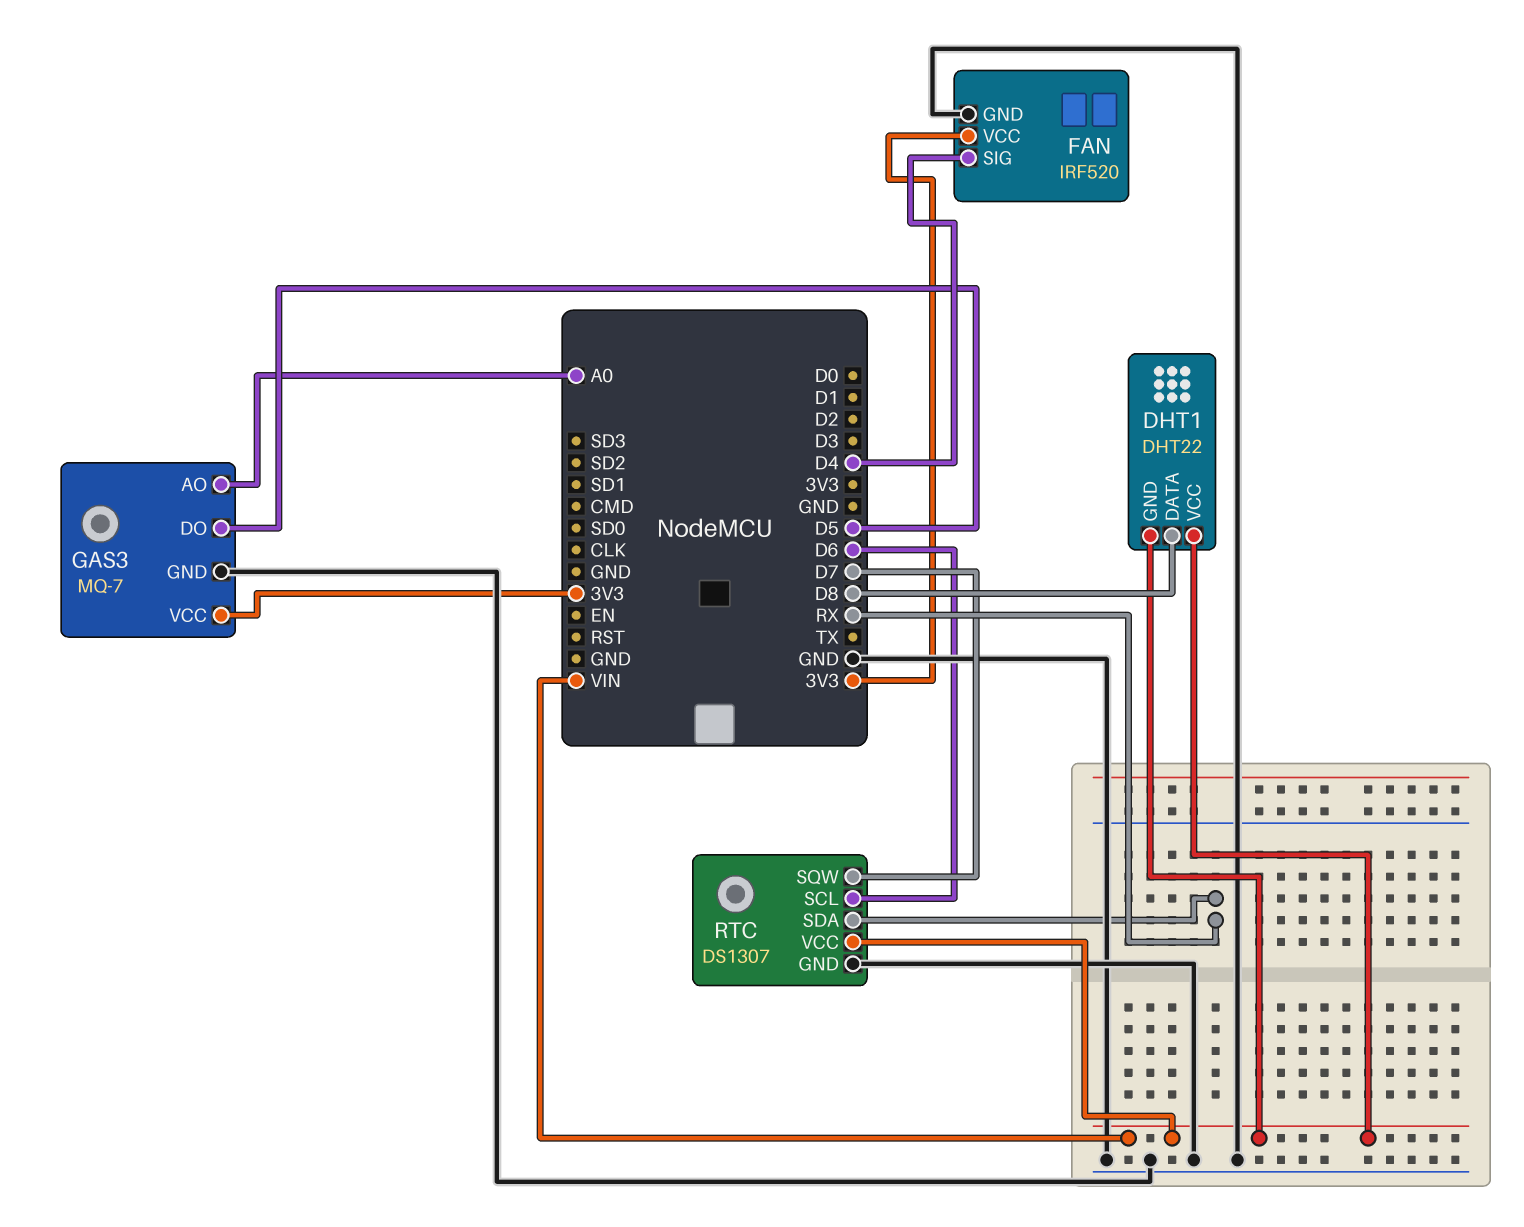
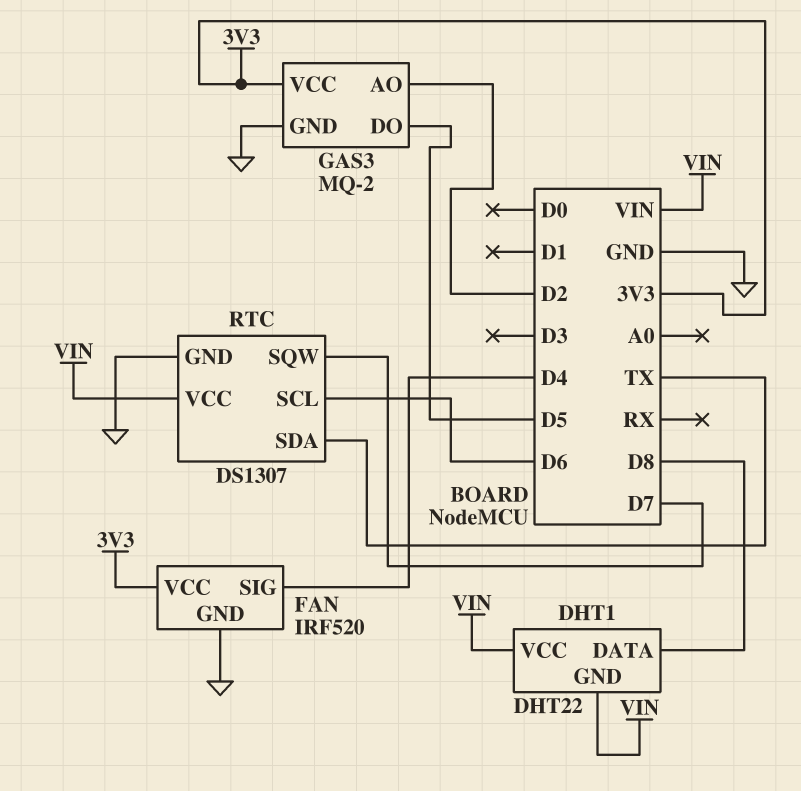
GAS3: MQ-7 -> MQ-2
GAS3 pin AO: A0 -> D2
RTC pin SDA: RX -> TX

